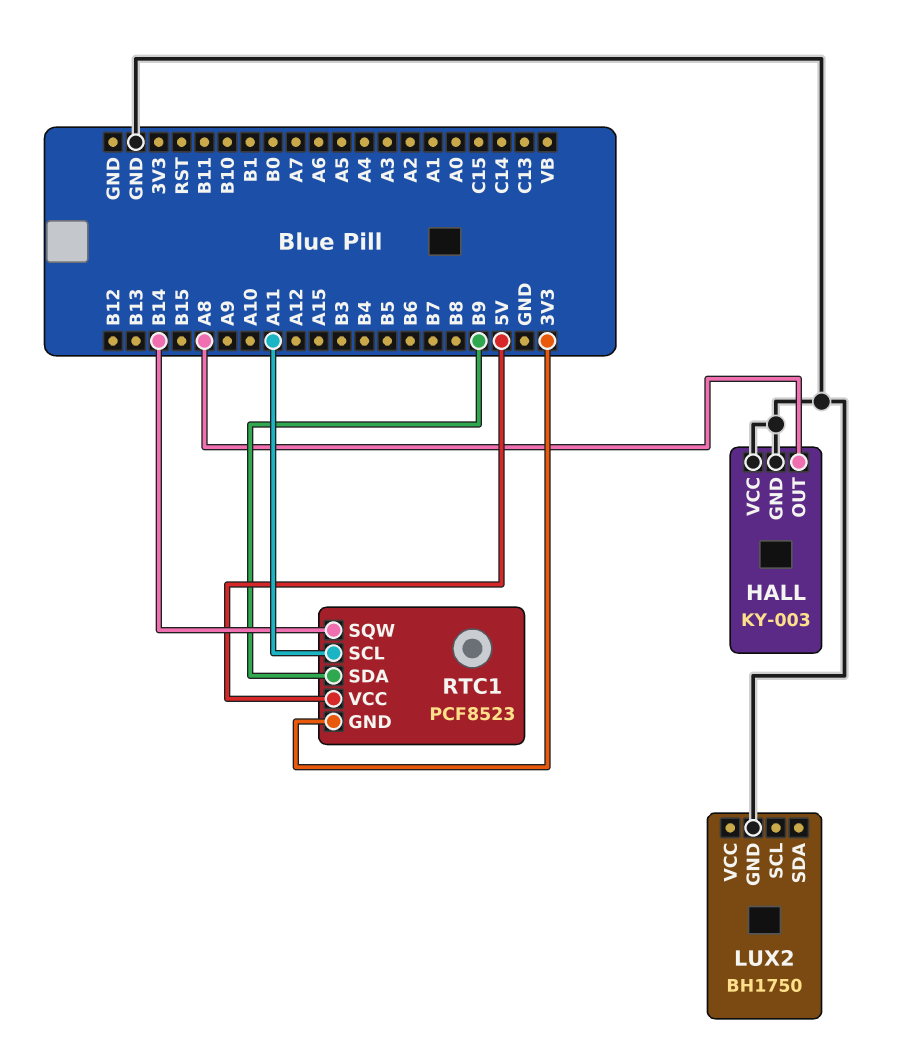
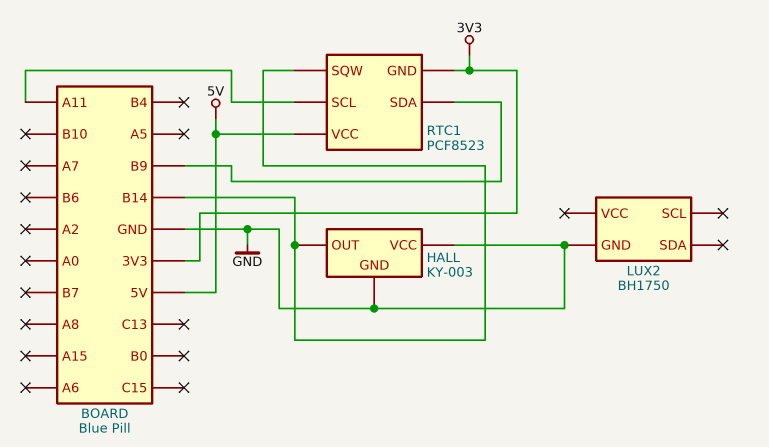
HALL pin OUT: A8 -> B14

